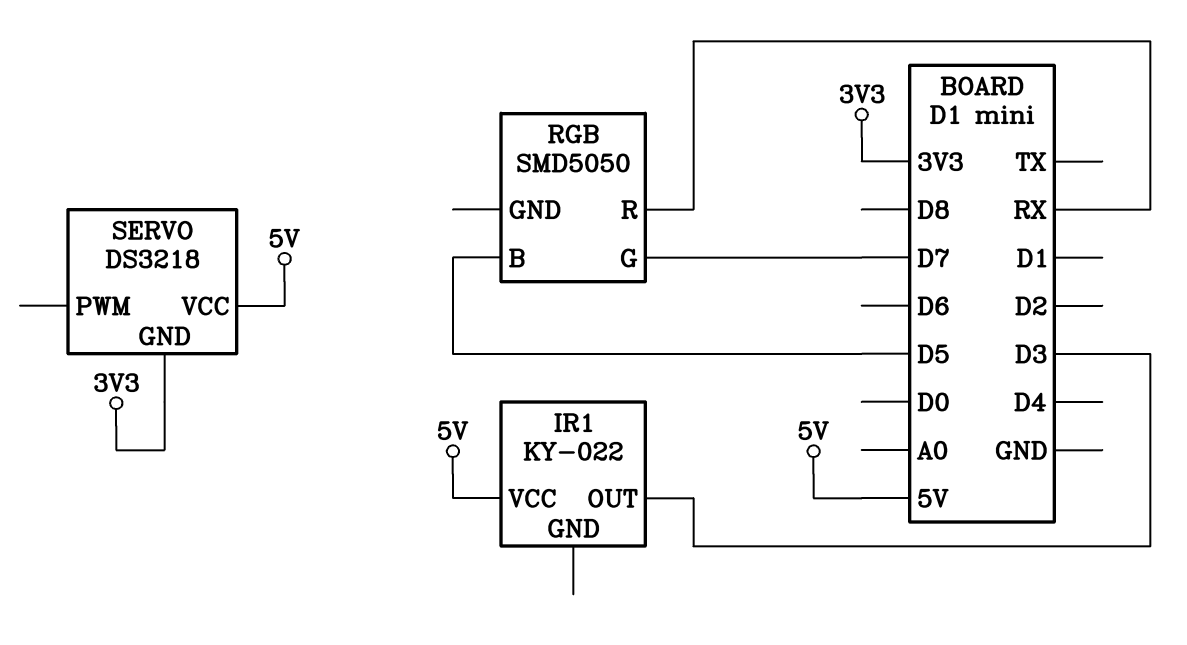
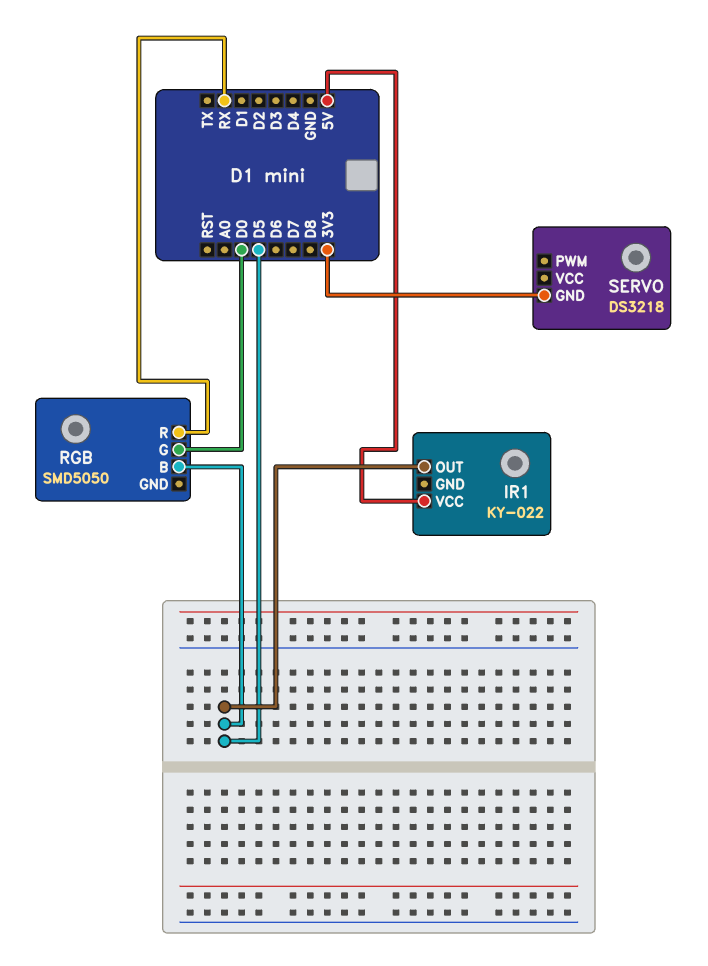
IR1 pin OUT: D3 -> D5
RGB pin G: D7 -> D0
SERVO pin VCC: 5V -> none

